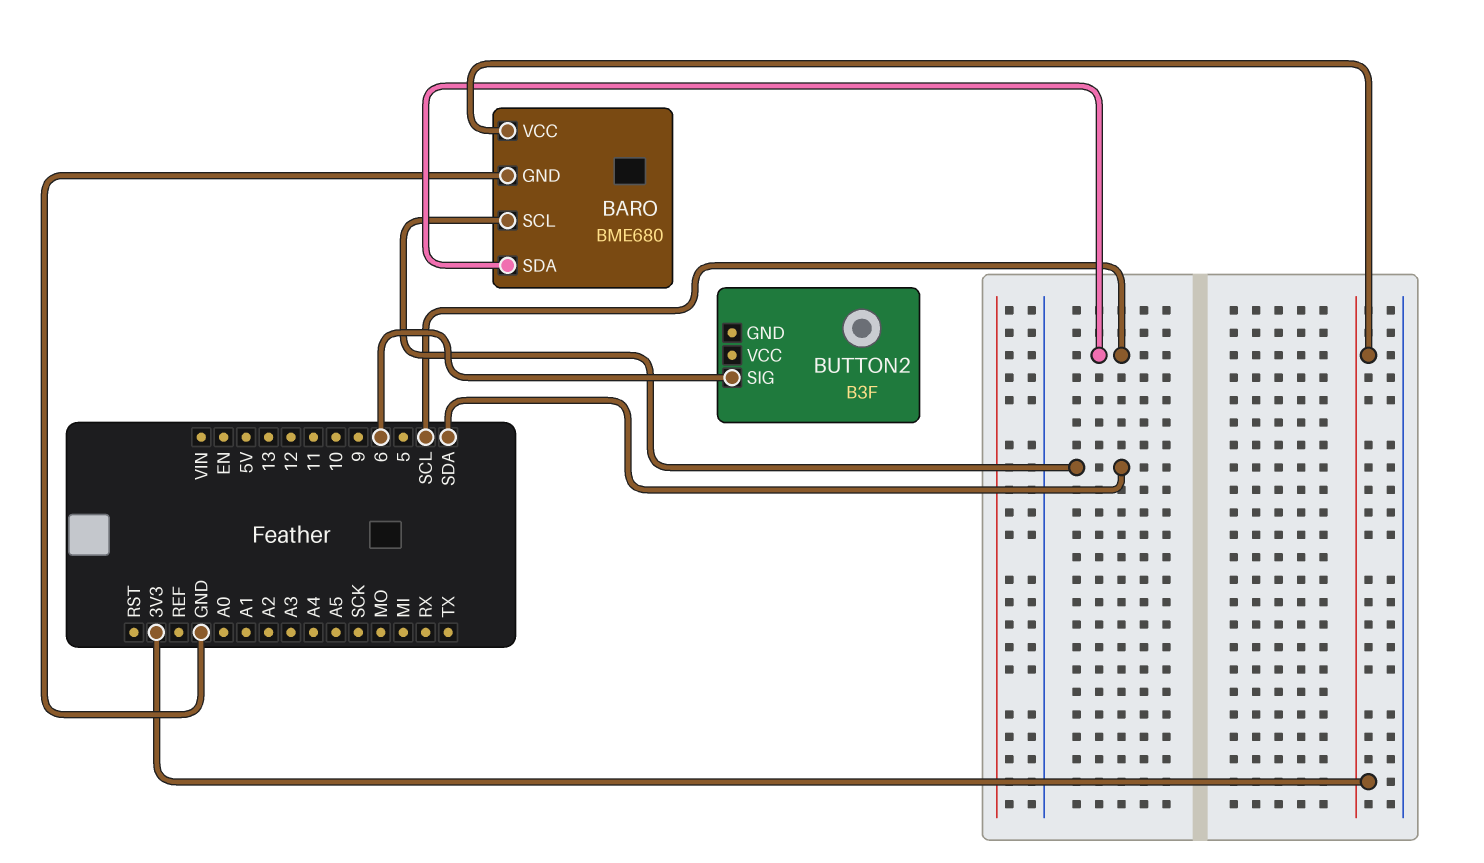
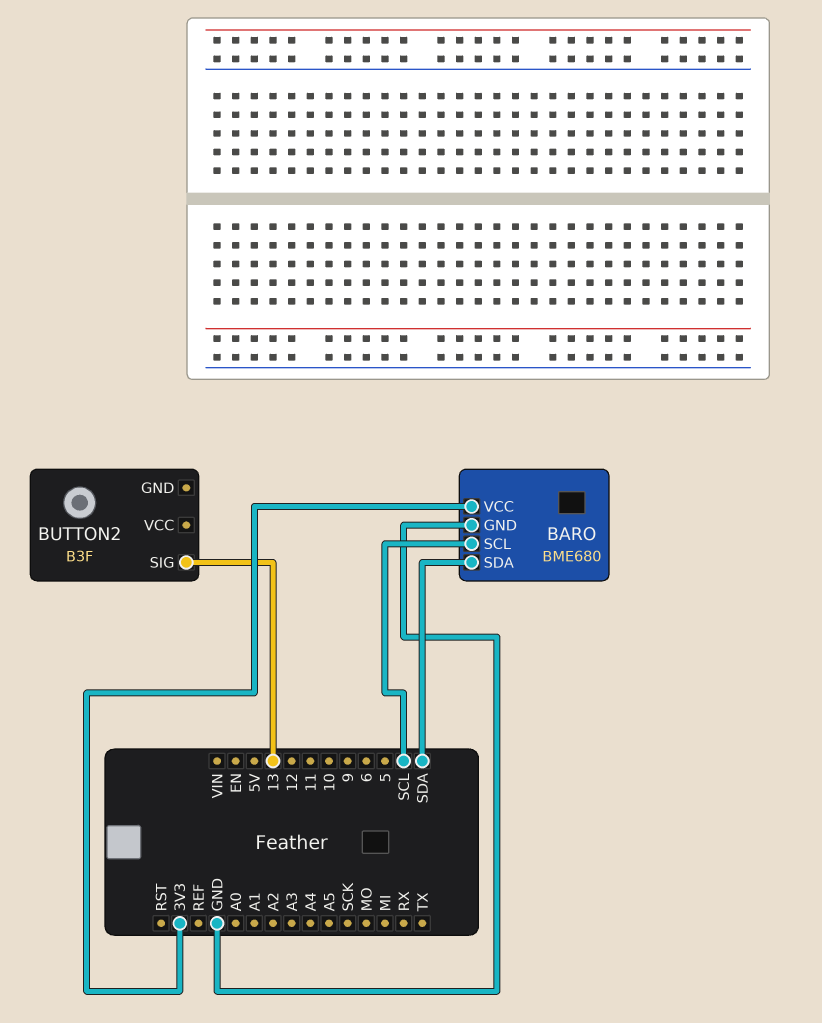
BARO pin SCL: SDA -> SCL
BARO pin SDA: SCL -> SDA
BUTTON2 pin SIG: 6 -> 13

